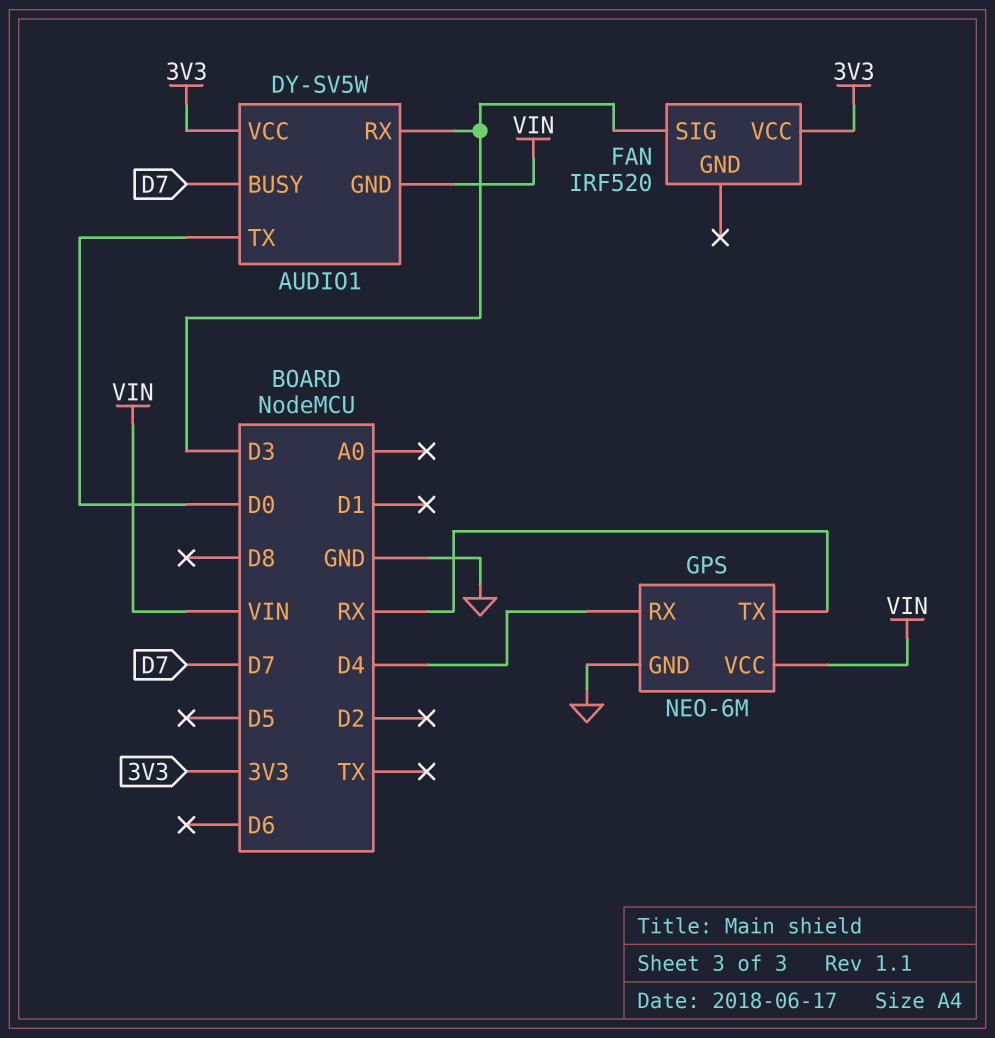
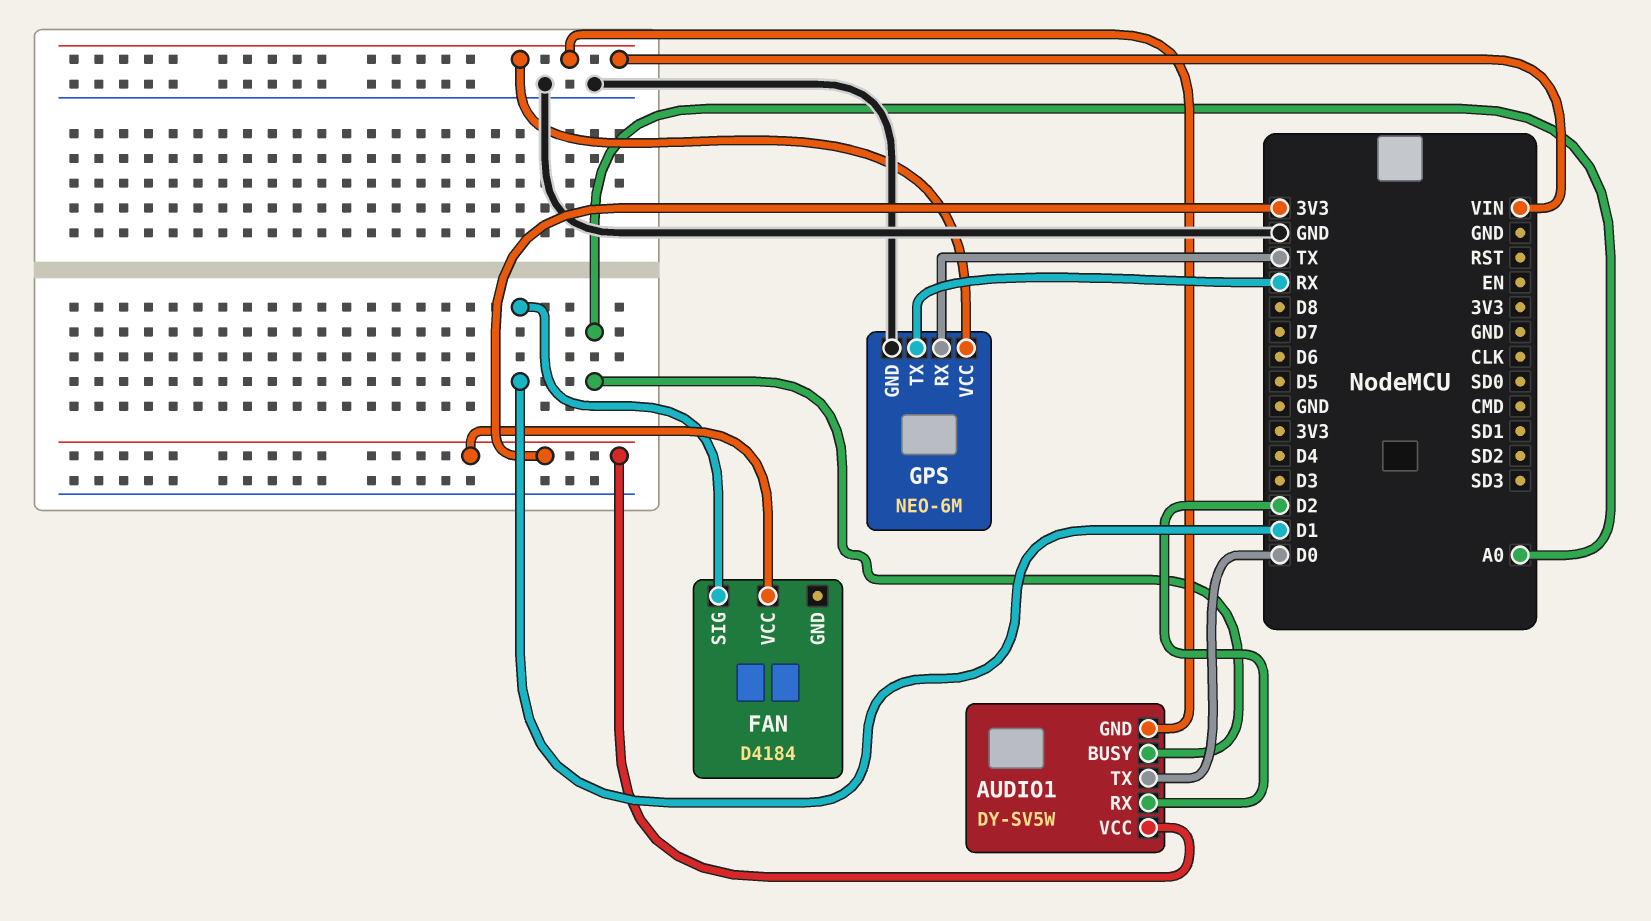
AUDIO1 pin BUSY: D7 -> A0
AUDIO1 pin RX: D3 -> D2
FAN: IRF520 -> D4184
FAN pin SIG: D3 -> D1
GPS pin RX: D4 -> TX

